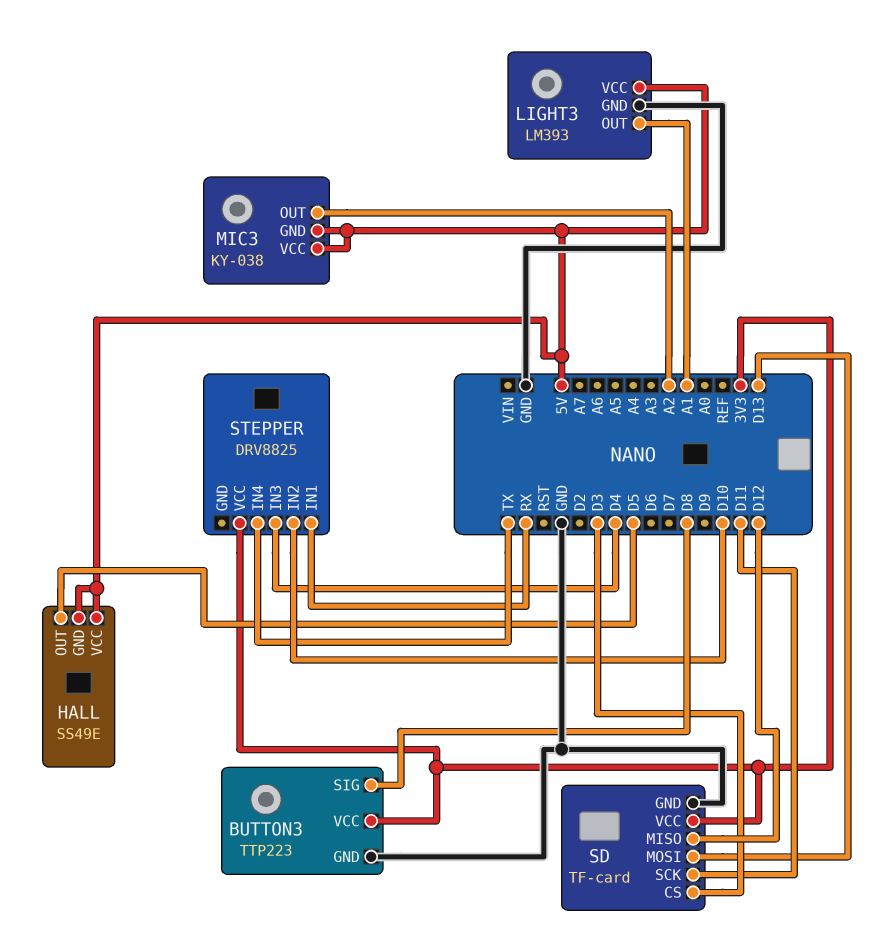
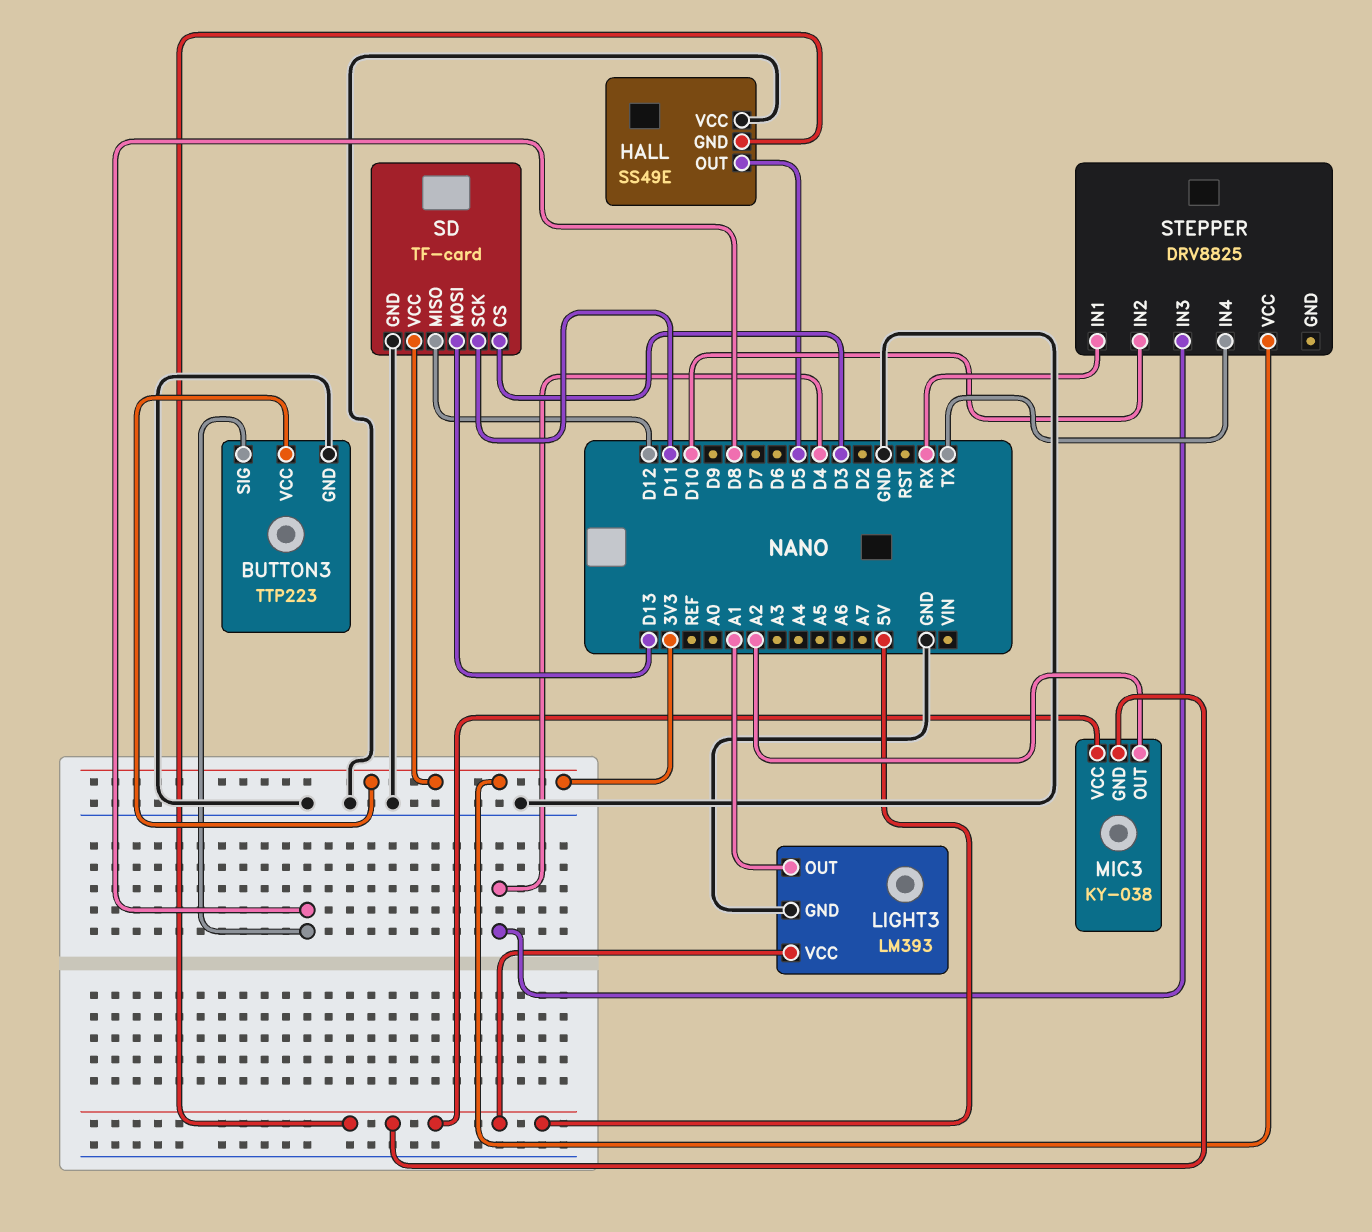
HALL pin VCC: 5V -> GND

